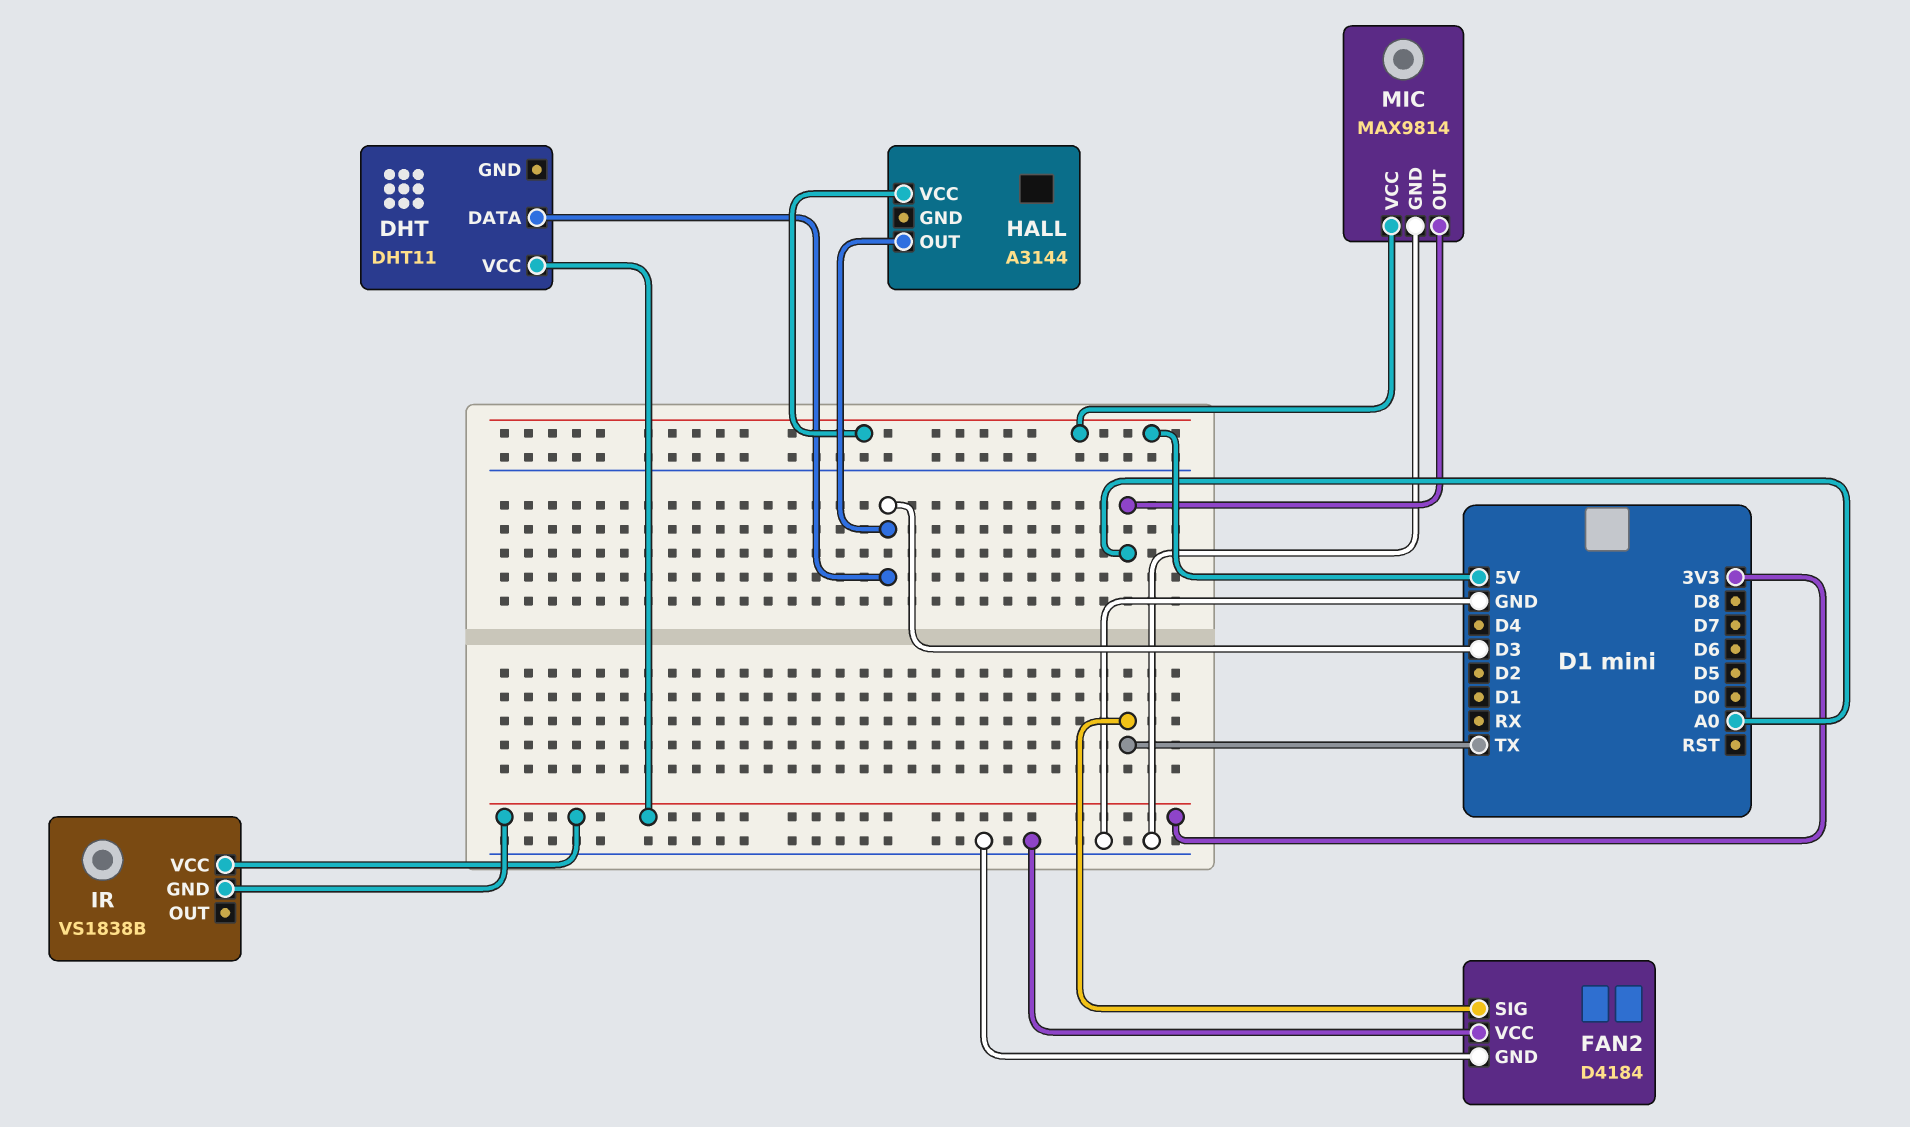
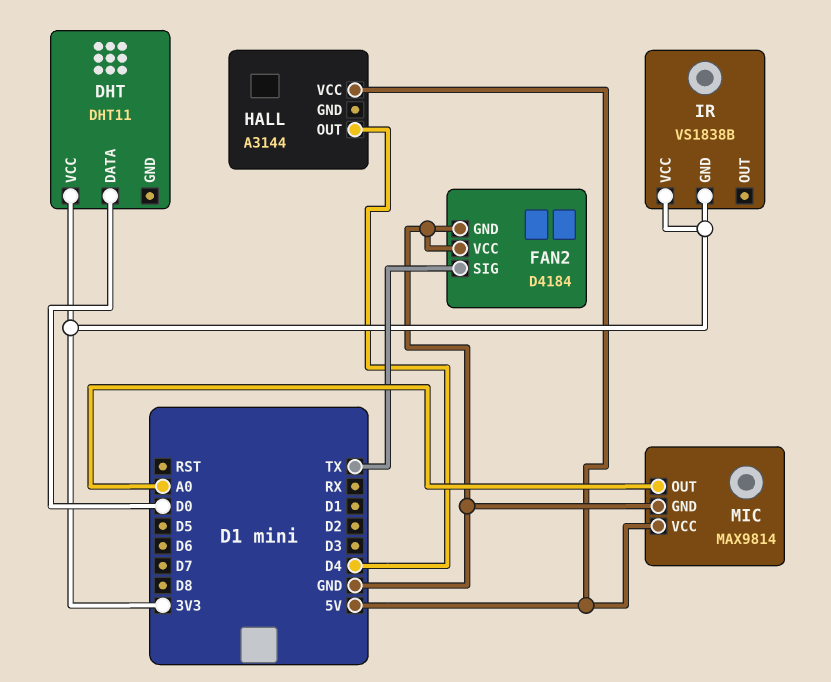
DHT pin DATA: D3 -> D0
HALL pin OUT: D3 -> D4

